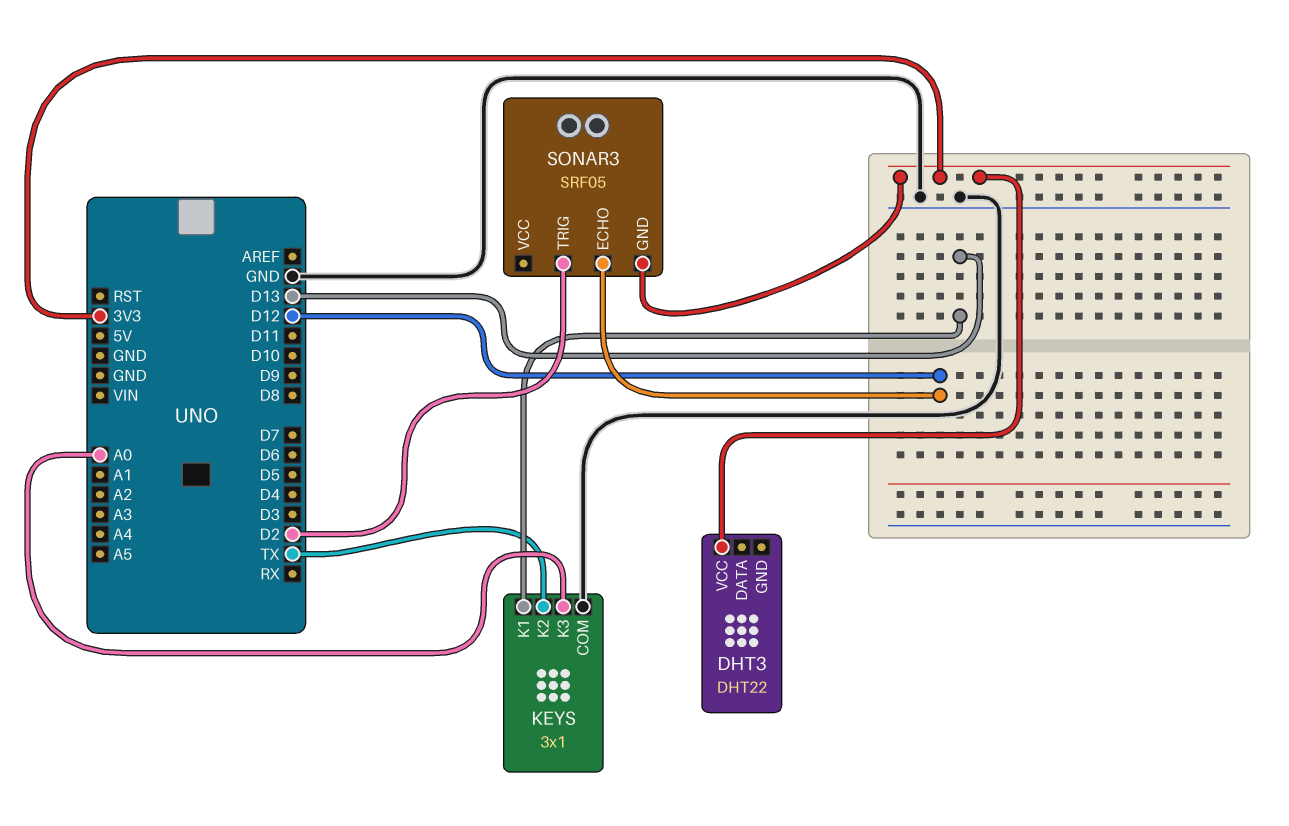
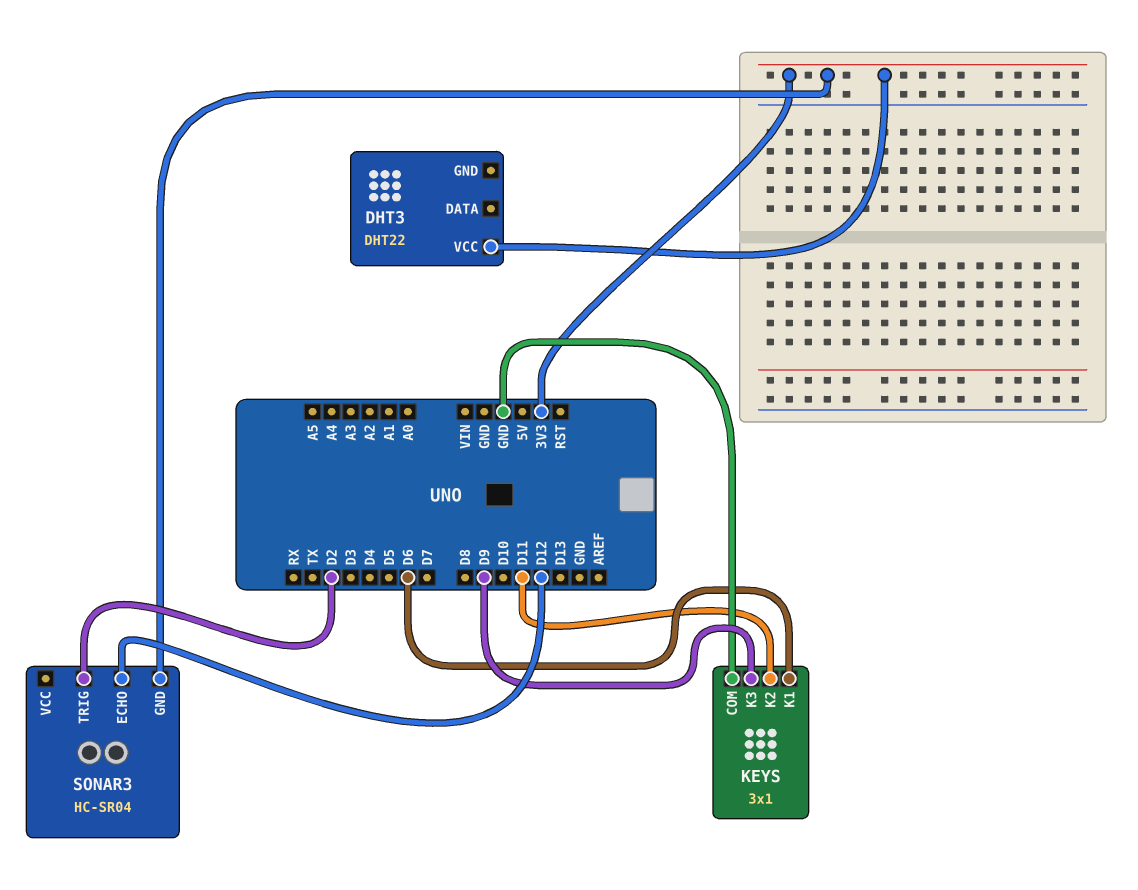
KEYS pin K1: D13 -> D6
KEYS pin K2: TX -> D11
KEYS pin K3: A0 -> D9
SONAR3: SRF05 -> HC-SR04

